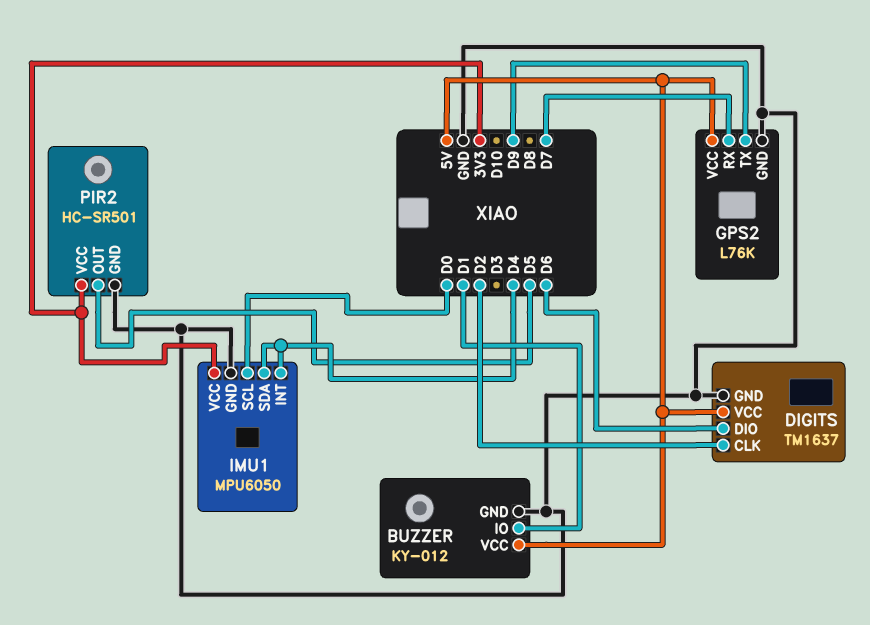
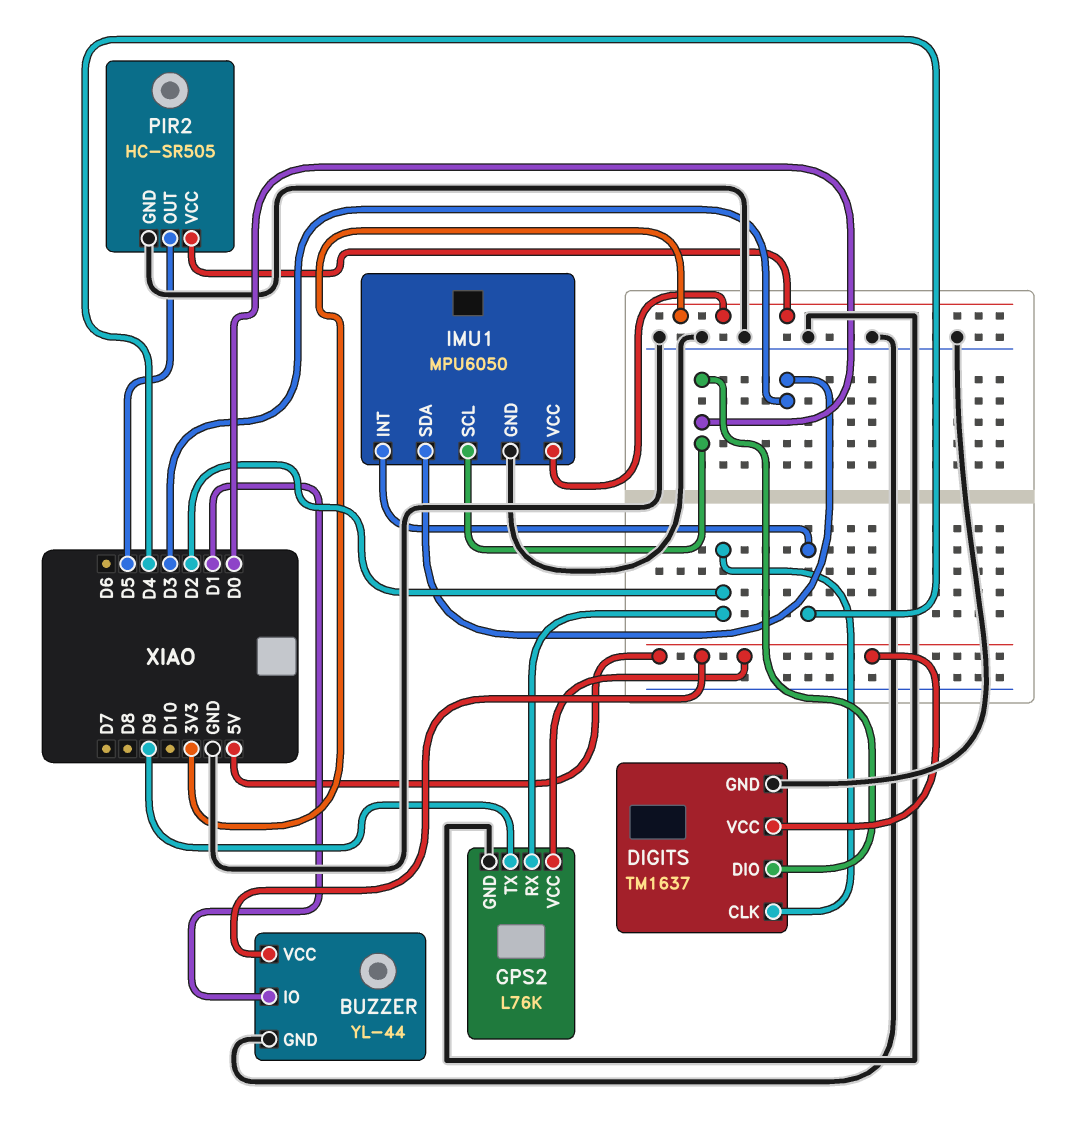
BUZZER: KY-012 -> YL-44
DIGITS pin DIO: D6 -> D0
GPS2 pin RX: D7 -> D2
IMU1 pin SDA: D4 -> D3
PIR2: HC-SR501 -> HC-SR505

